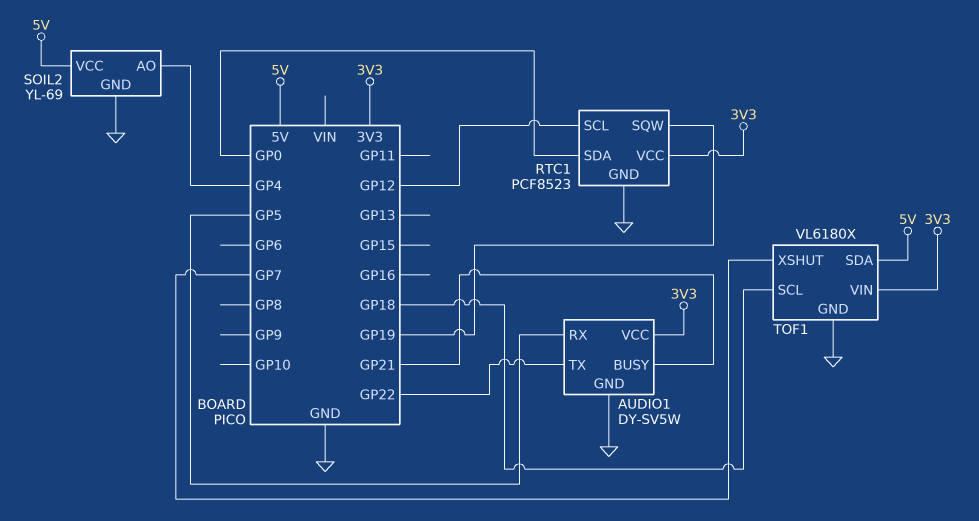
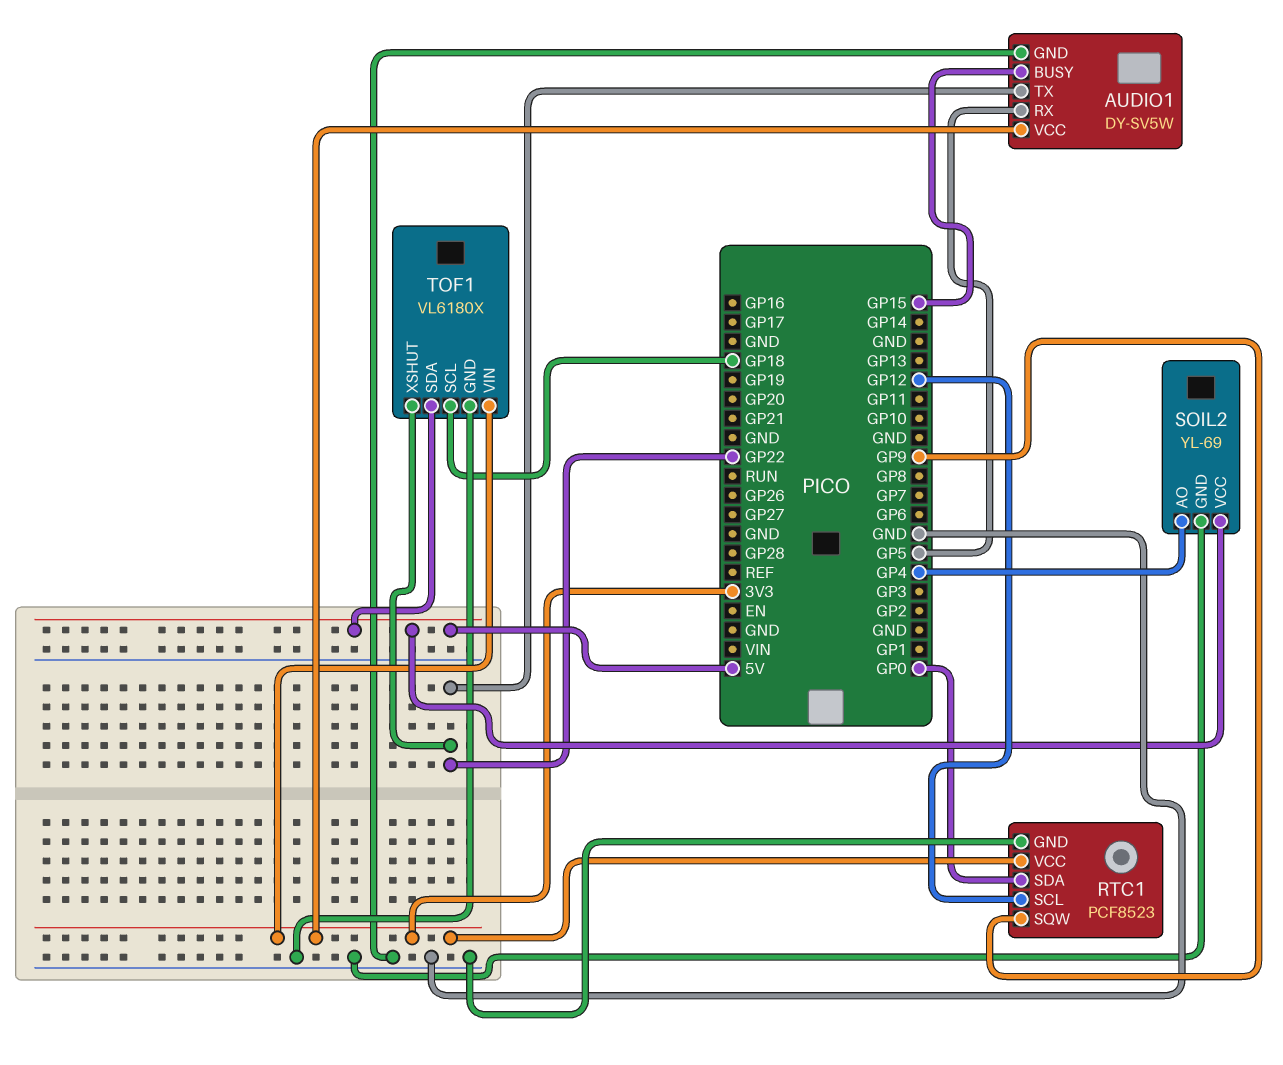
AUDIO1 pin BUSY: GP21 -> GP15
RTC1 pin SQW: GP19 -> GP9
TOF1 pin XSHUT: GP7 -> GP22

